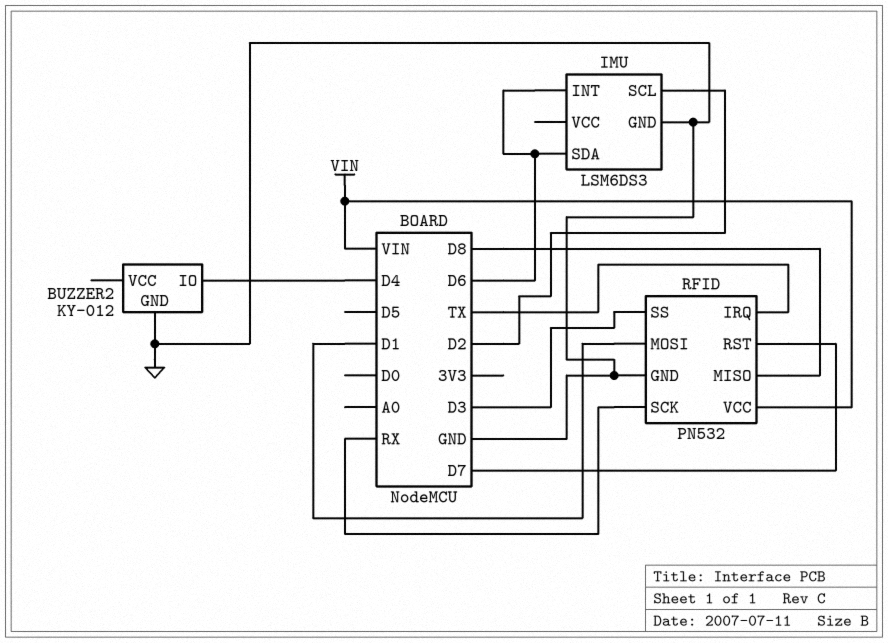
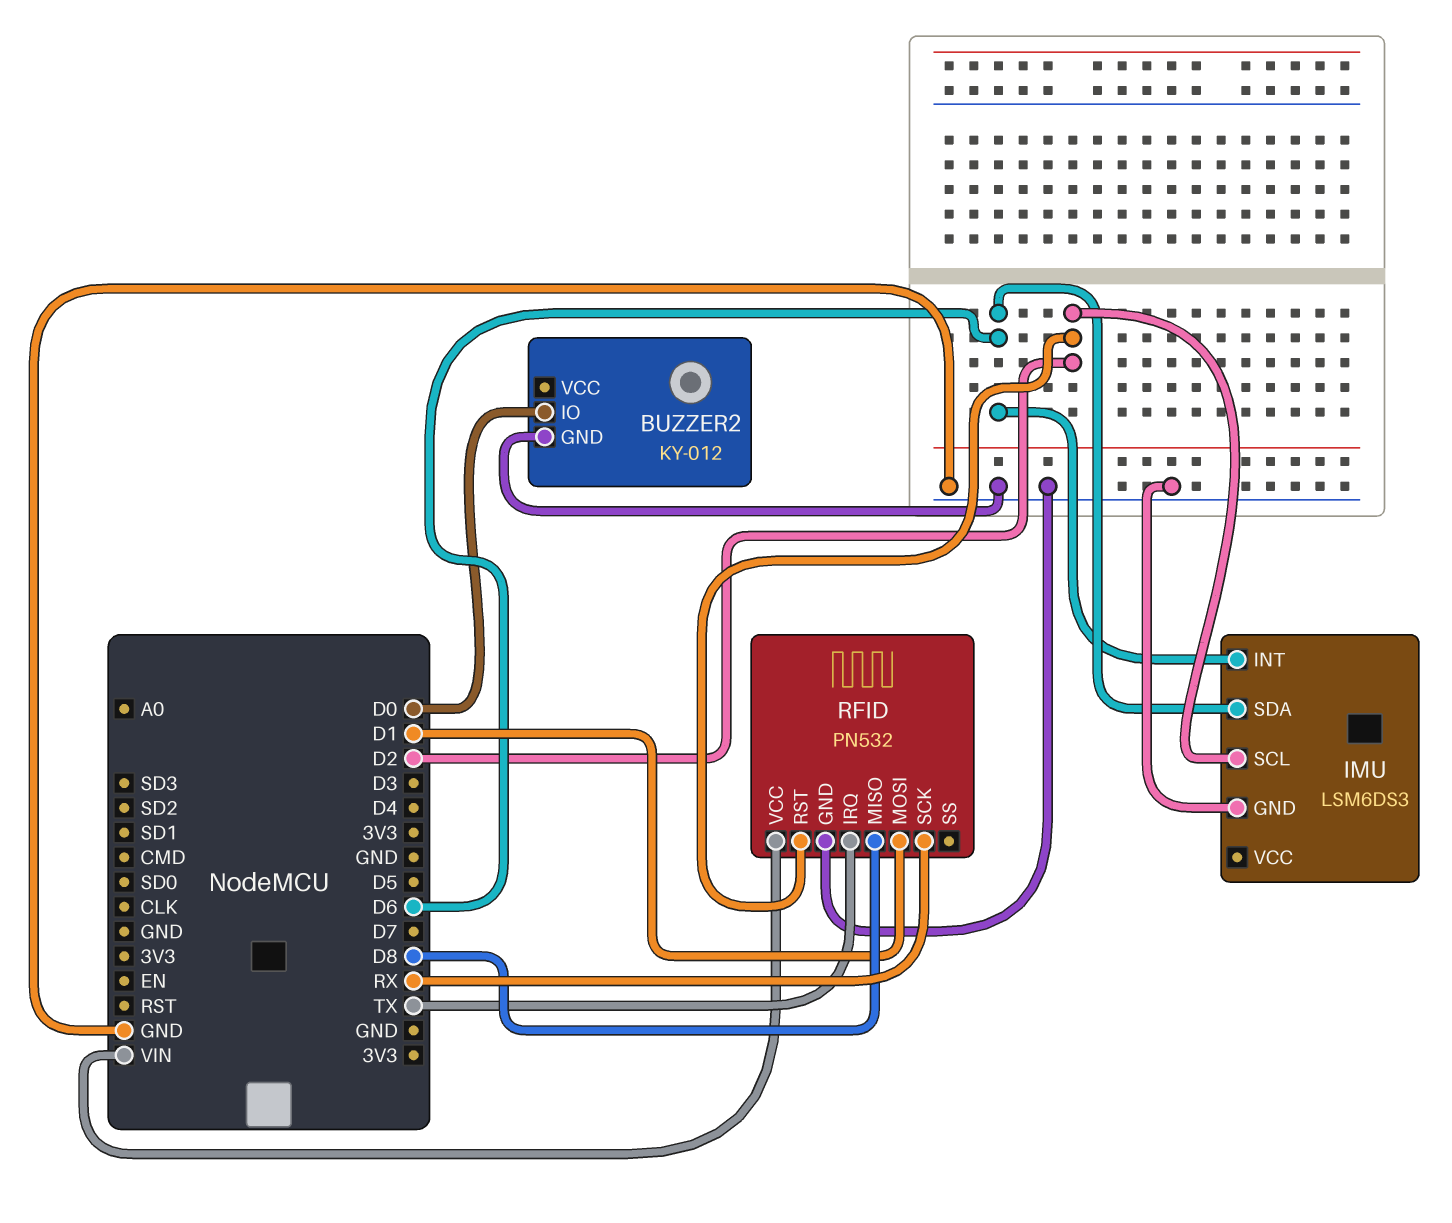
BUZZER2 pin IO: D4 -> D0
RFID pin RST: D7 -> D2
RFID pin SS: D3 -> none

